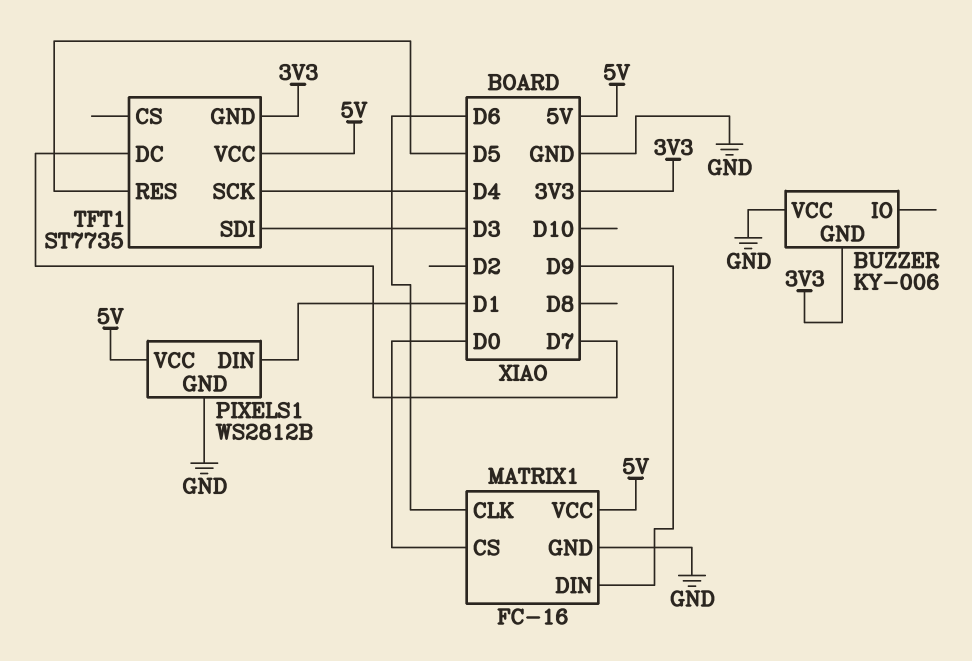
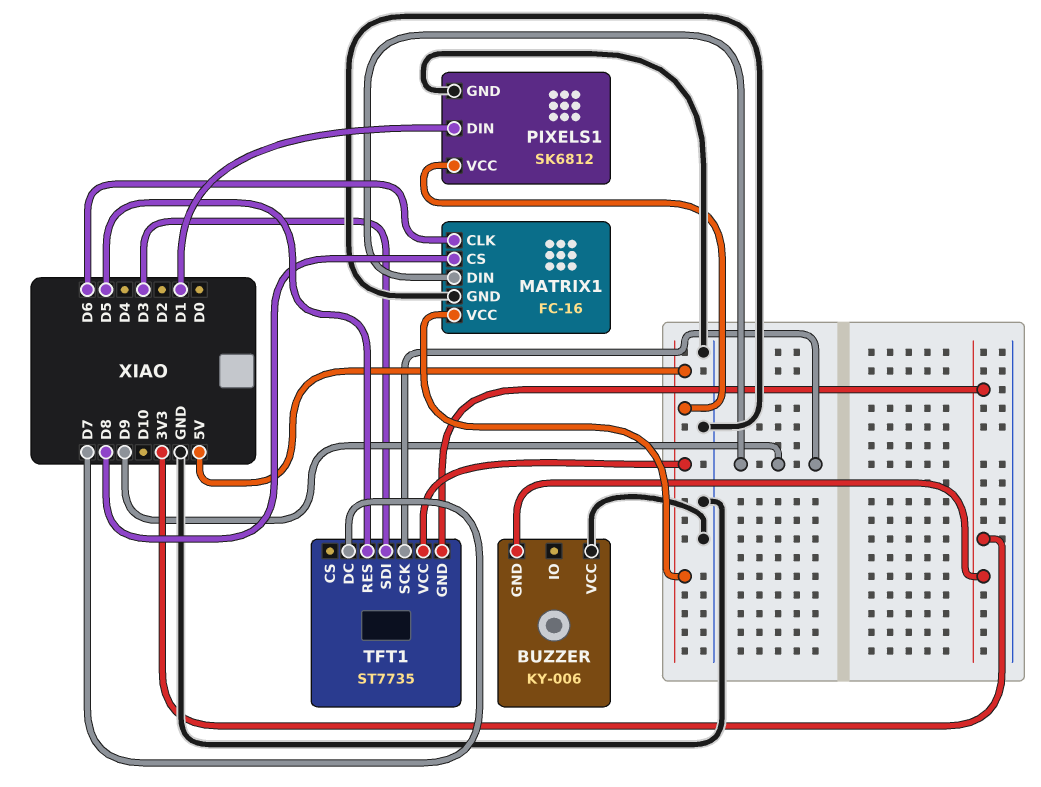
MATRIX1 pin CS: D0 -> D8
PIXELS1: WS2812B -> SK6812
TFT1 pin SCK: D4 -> D9

